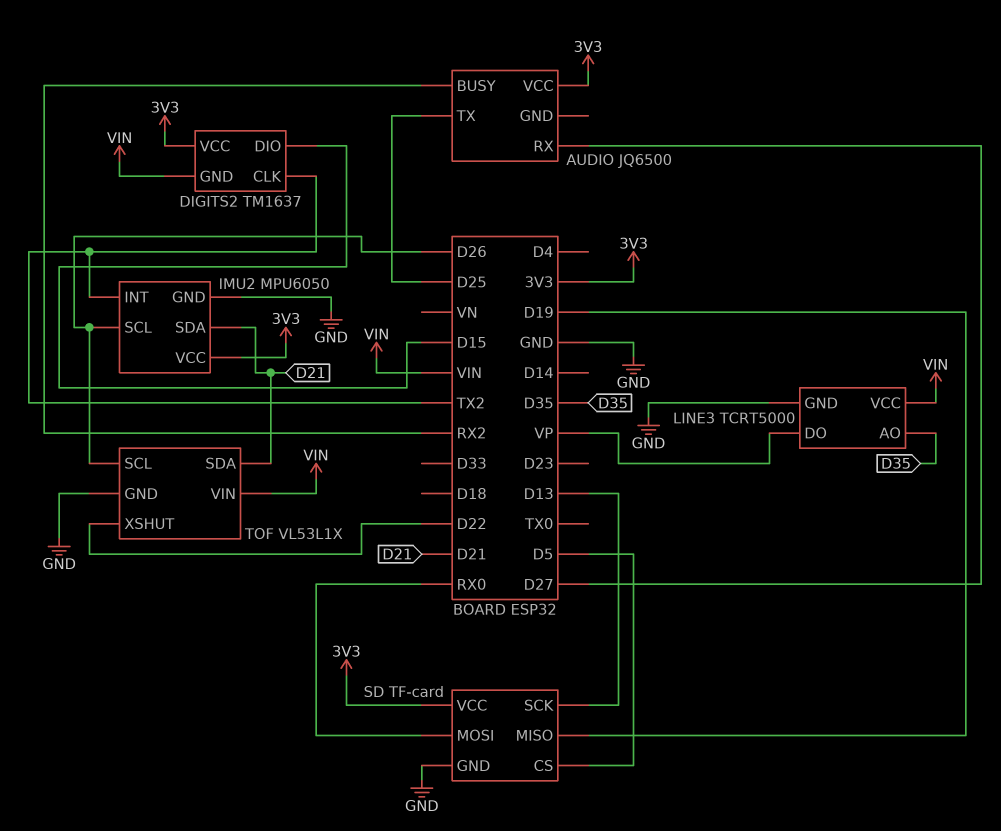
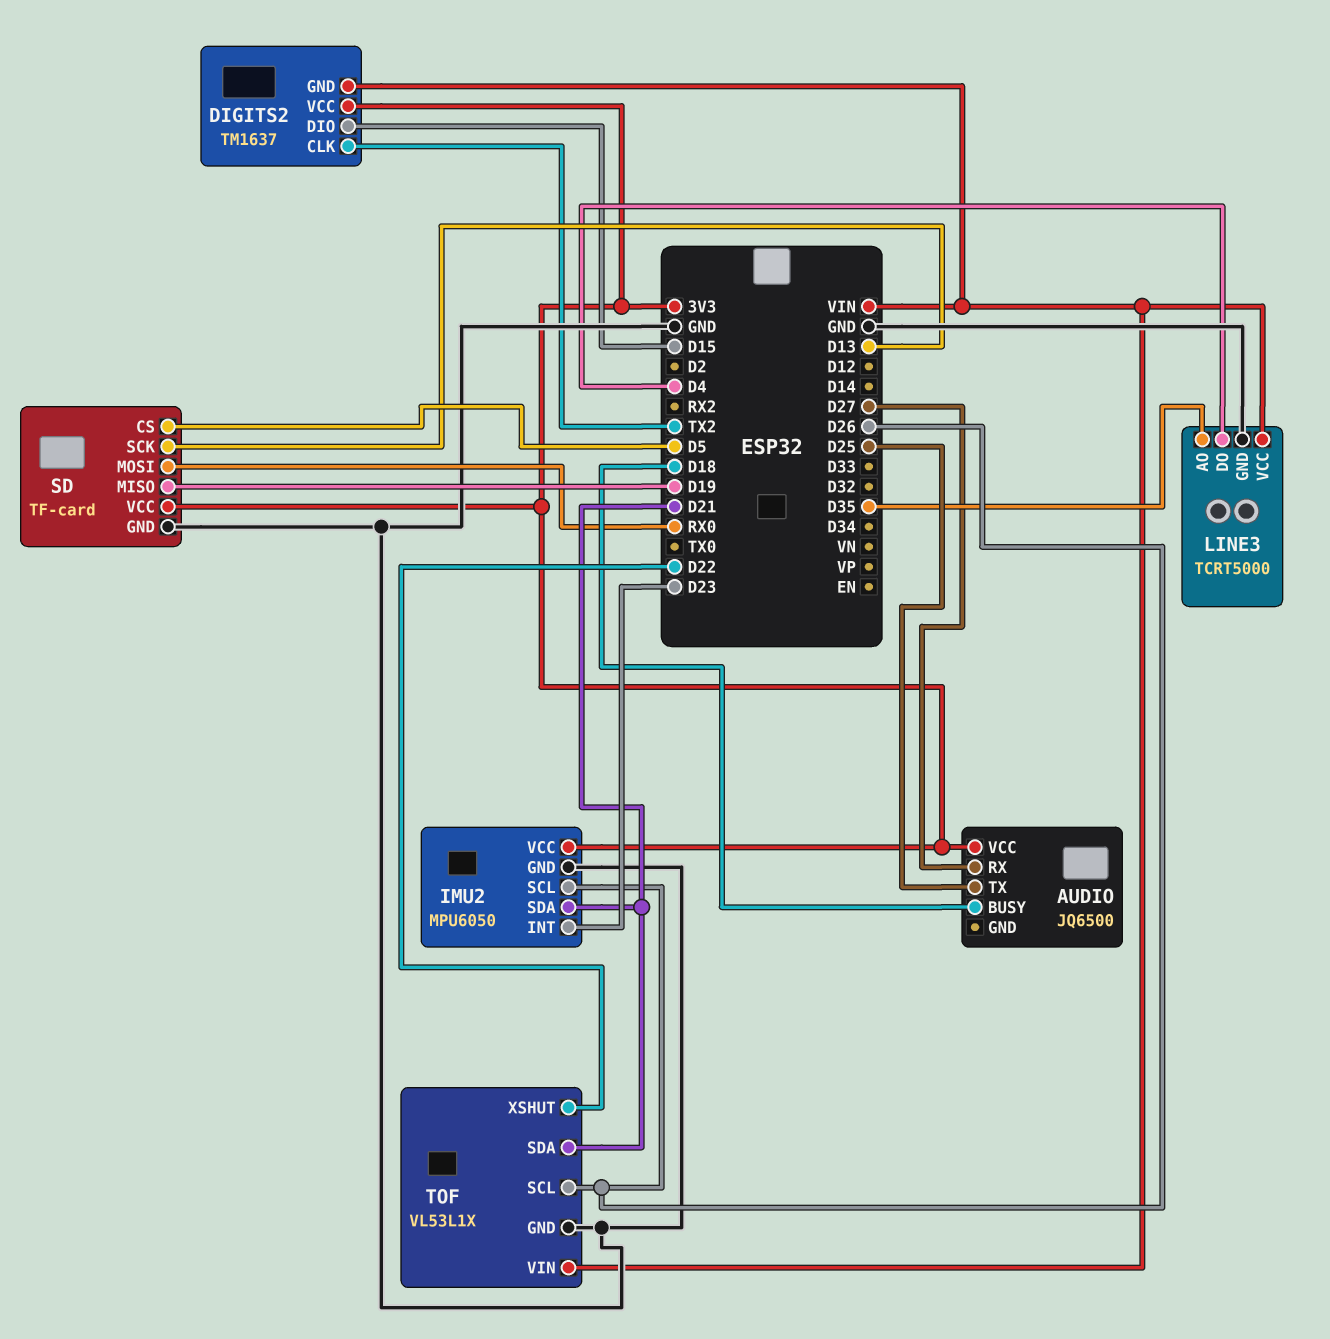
AUDIO pin BUSY: RX2 -> D18
IMU2 pin INT: TX2 -> D23
LINE3 pin DO: VP -> D4

